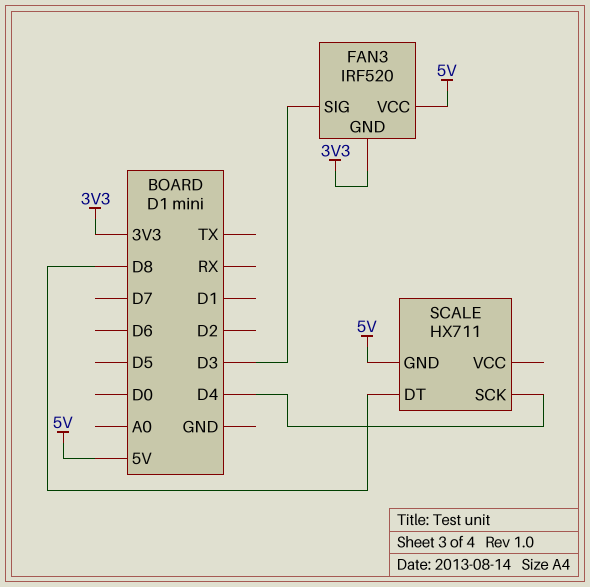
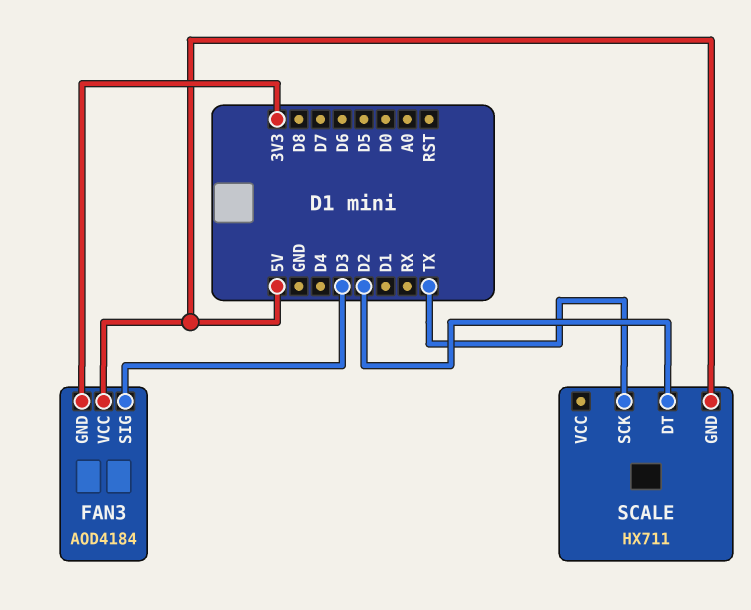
FAN3: IRF520 -> AOD4184
SCALE pin DT: D8 -> D2
SCALE pin SCK: D4 -> TX

